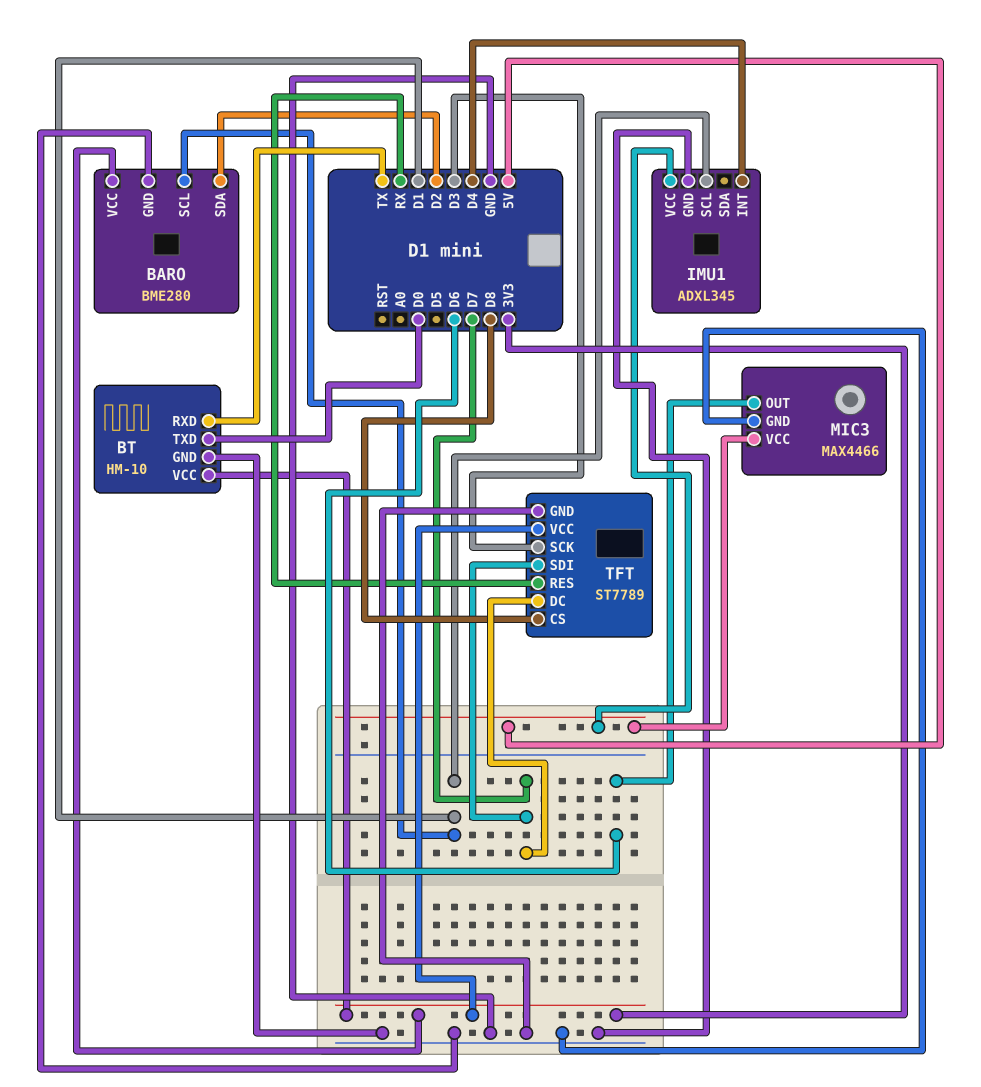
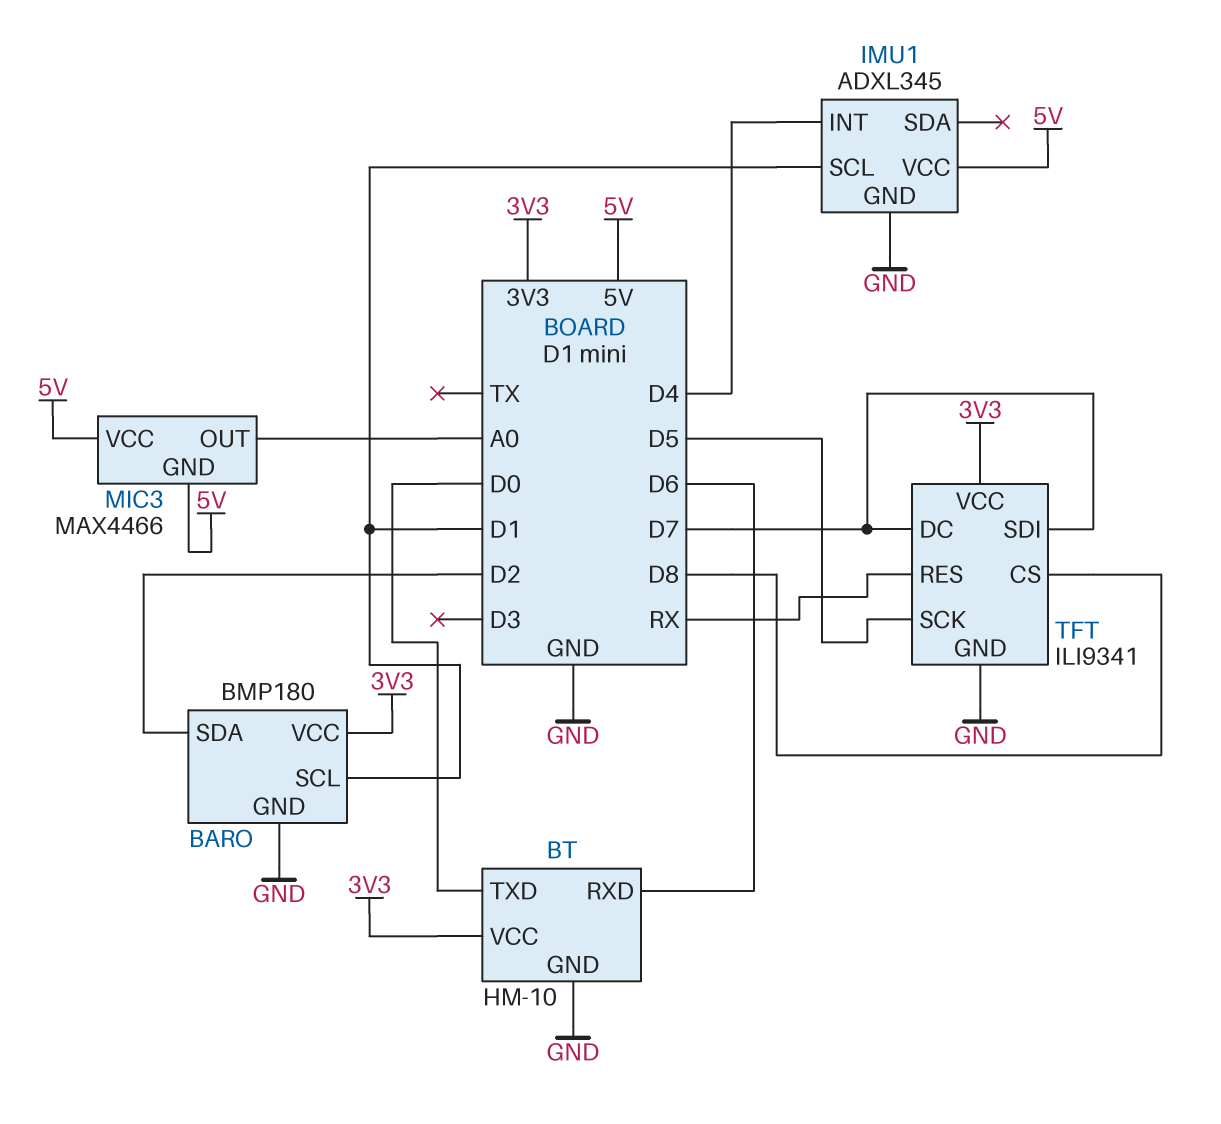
BARO: BME280 -> BMP180
BT pin RXD: TX -> D6
MIC3 pin GND: GND -> 5V
MIC3 pin OUT: D6 -> A0
TFT: ST7789 -> ILI9341
TFT pin SCK: D3 -> D5

